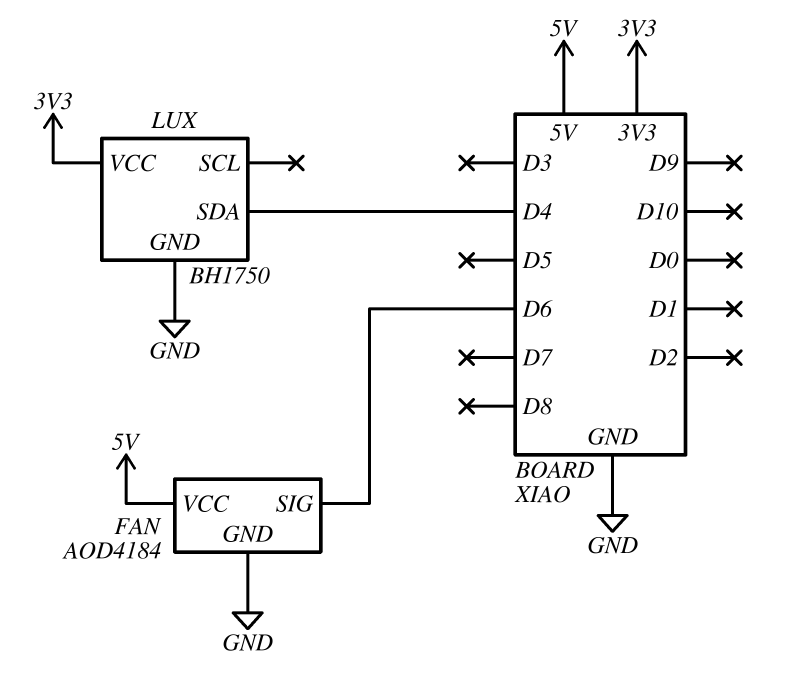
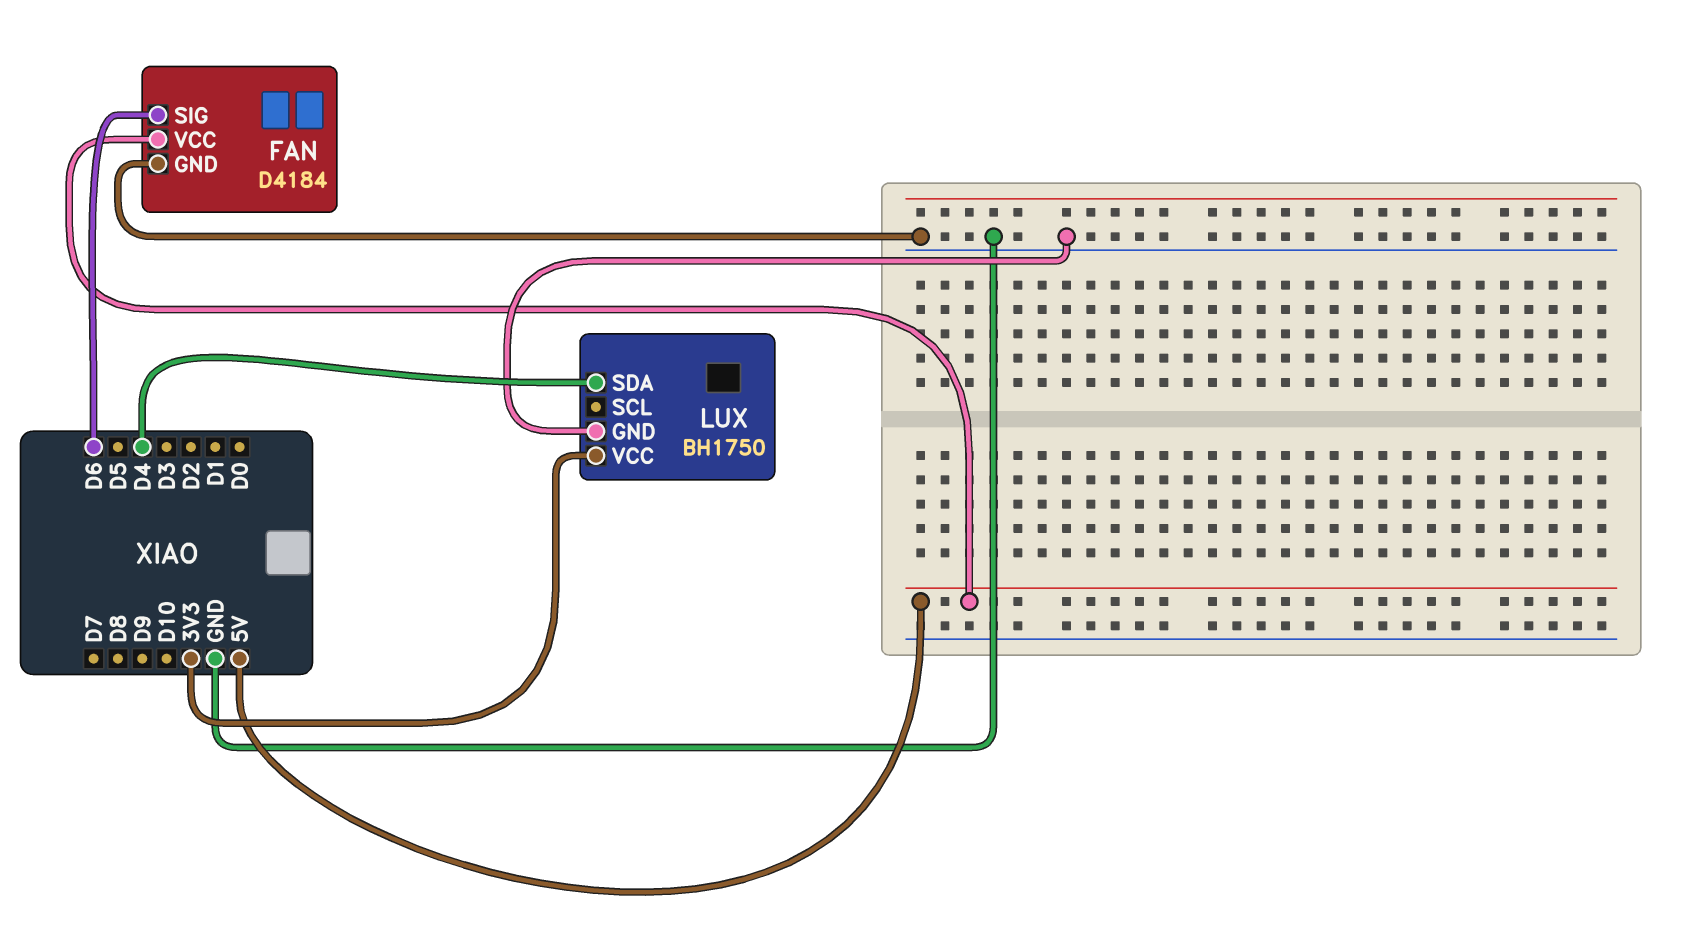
FAN: AOD4184 -> D4184

